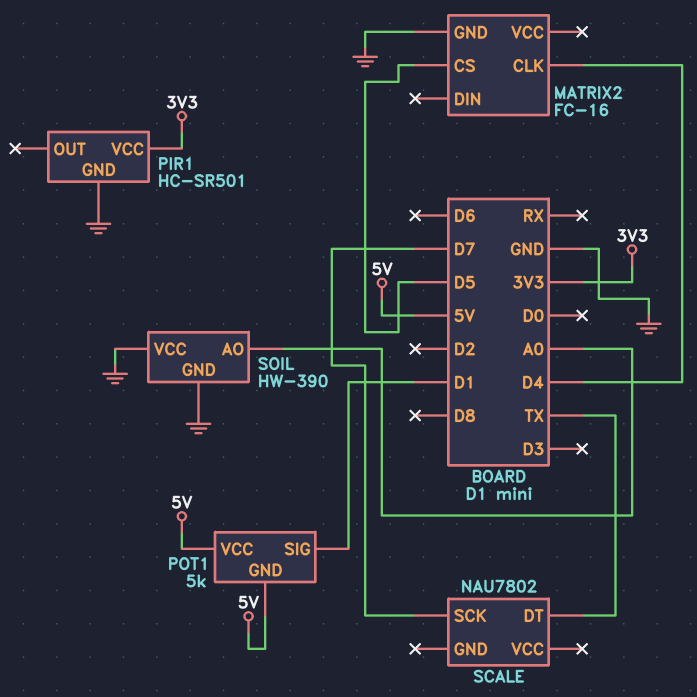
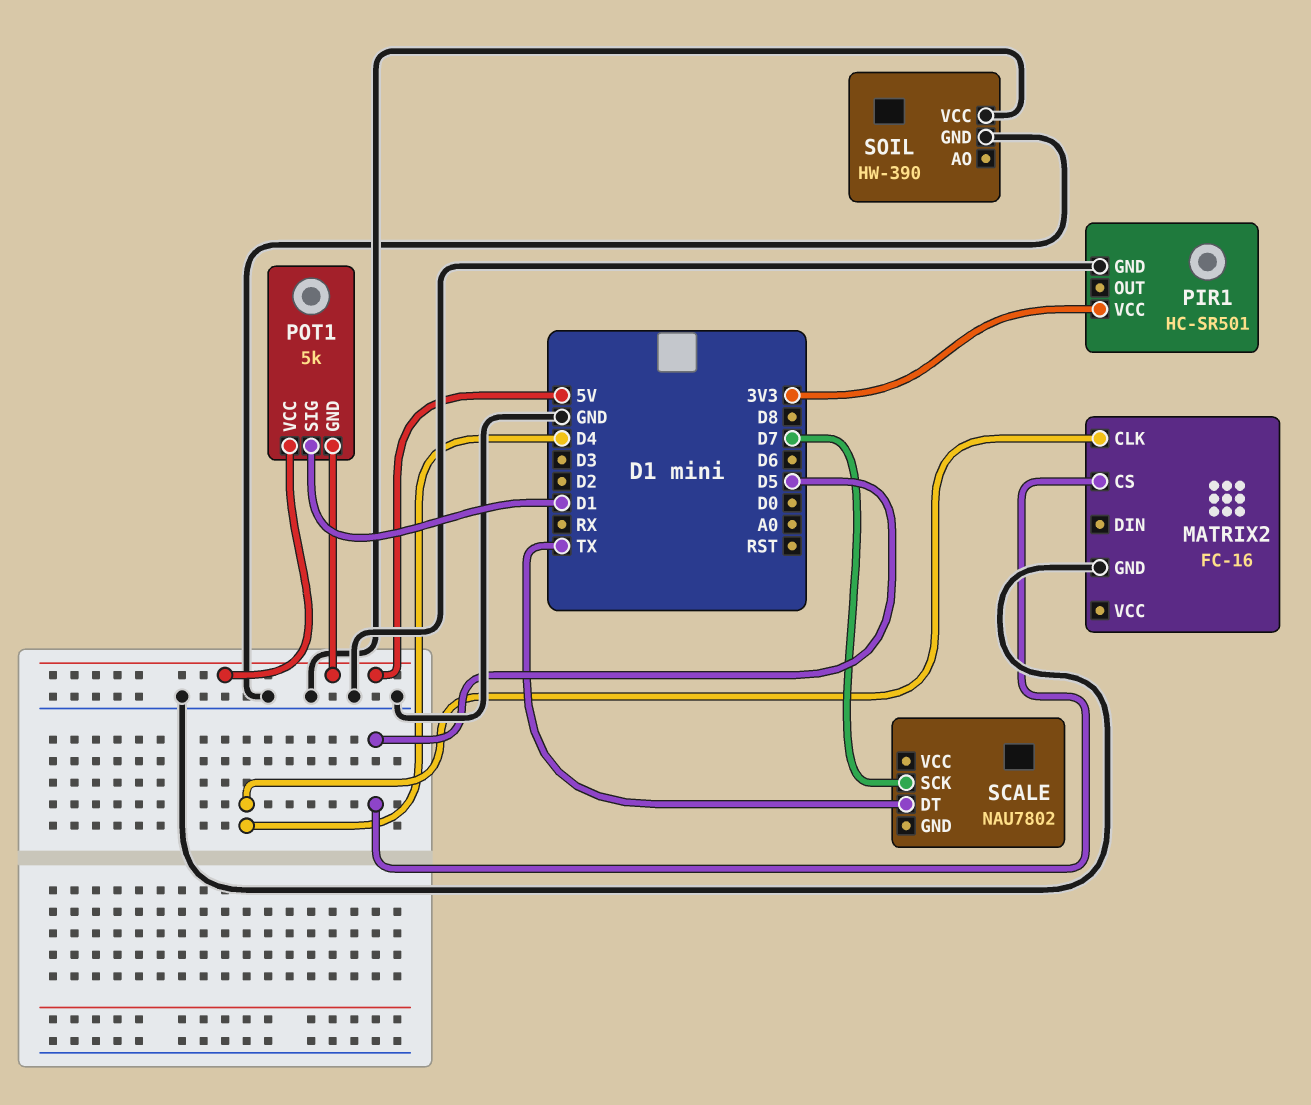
SOIL pin AO: A0 -> none

